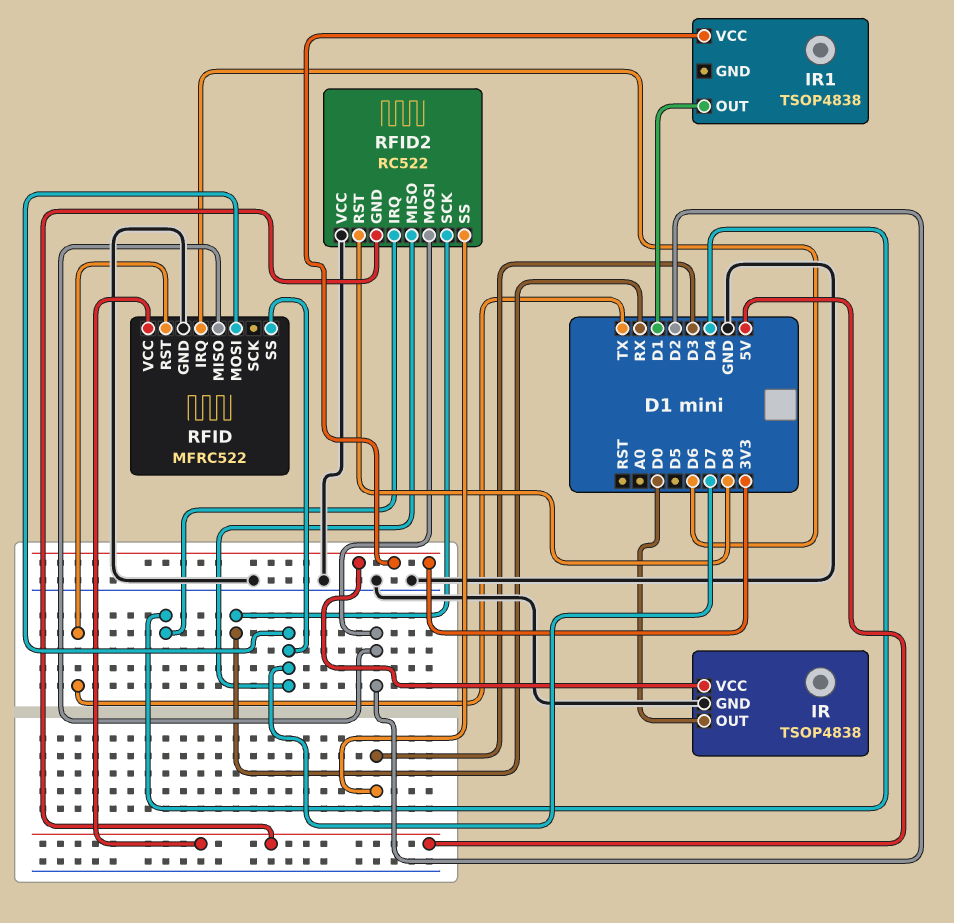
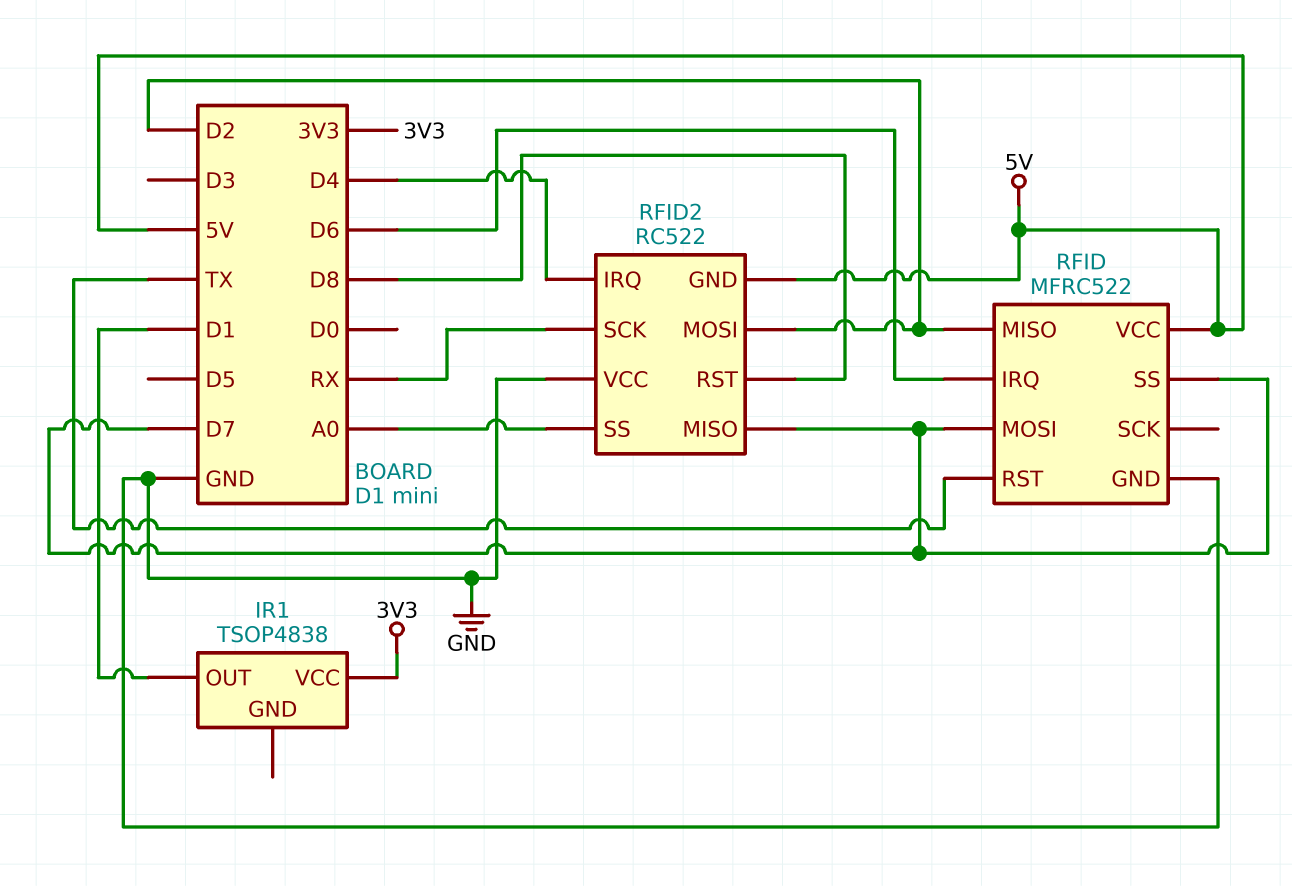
IR: TSOP4838 -> none
IR pin GND: GND -> none
IR pin OUT: D0 -> none
IR pin VCC: 3V3 -> none
RFID2 pin SS: D3 -> A0

